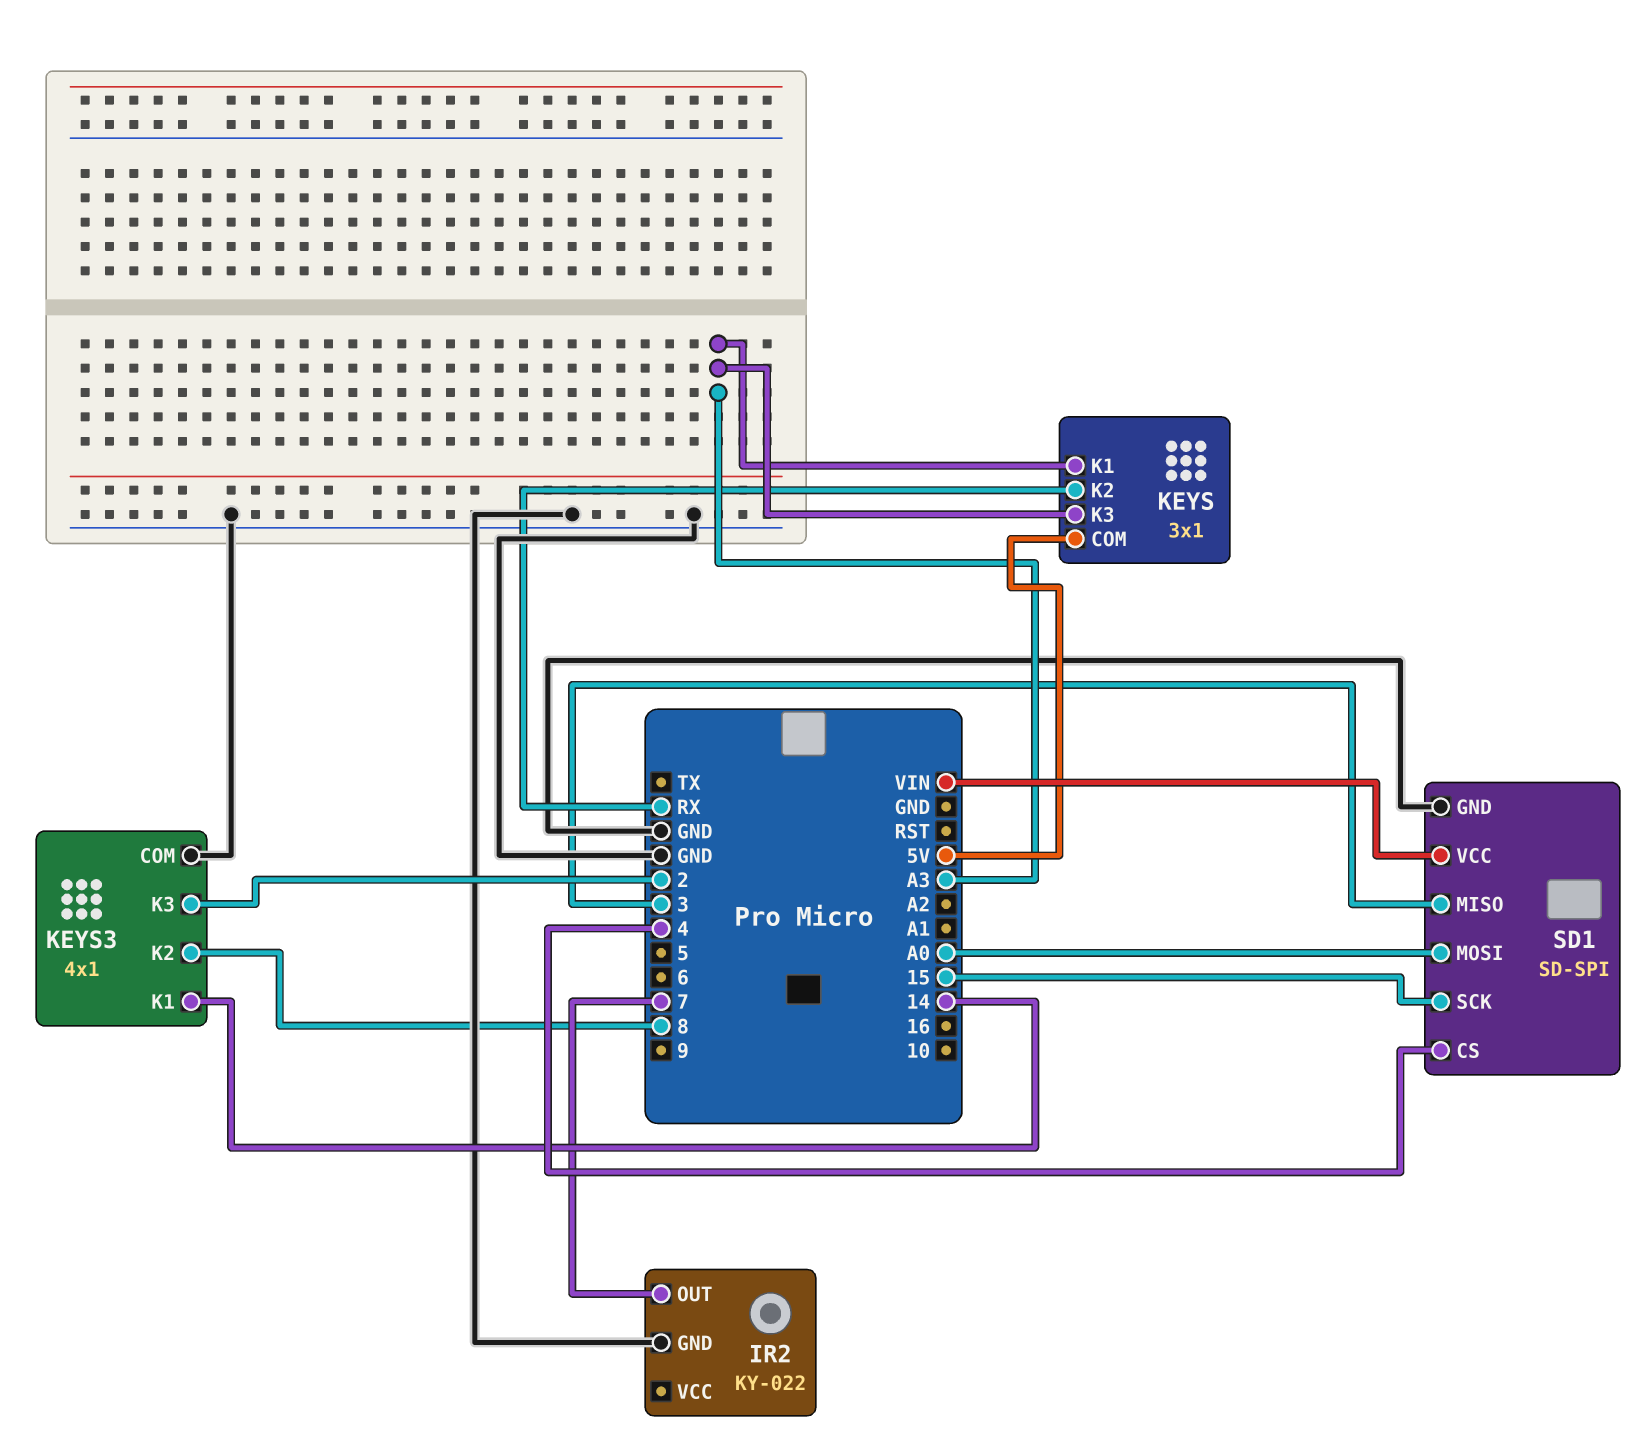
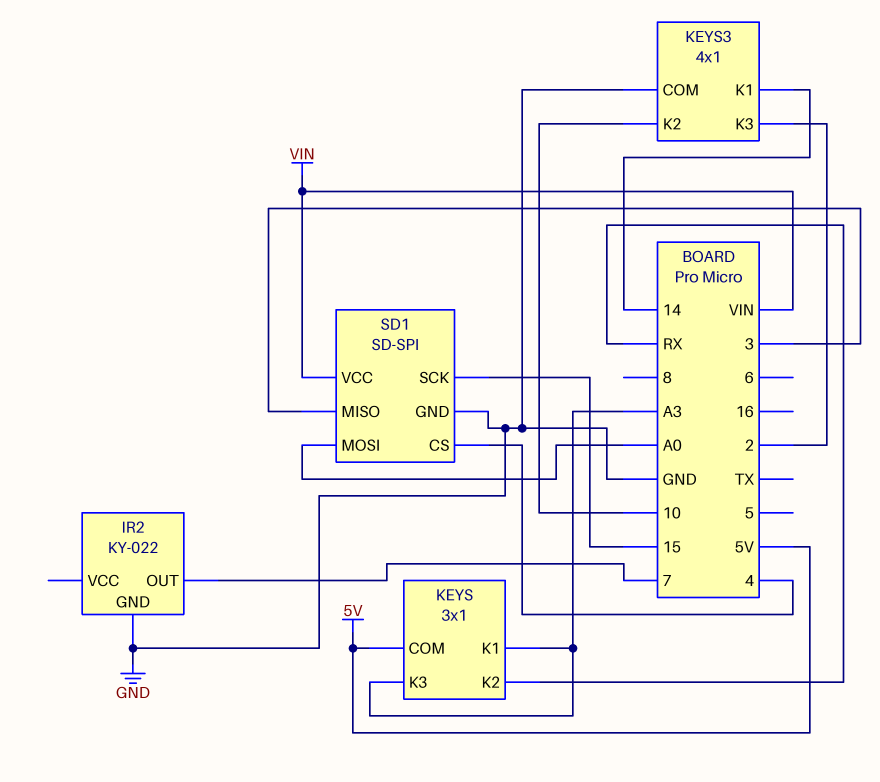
KEYS3 pin K2: 8 -> 10

